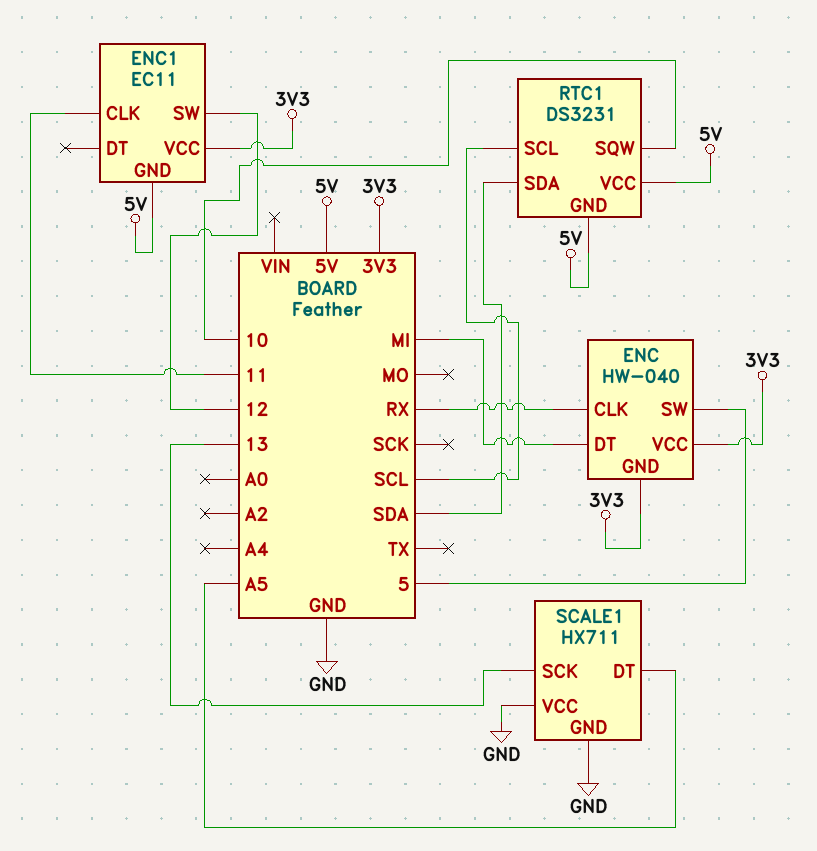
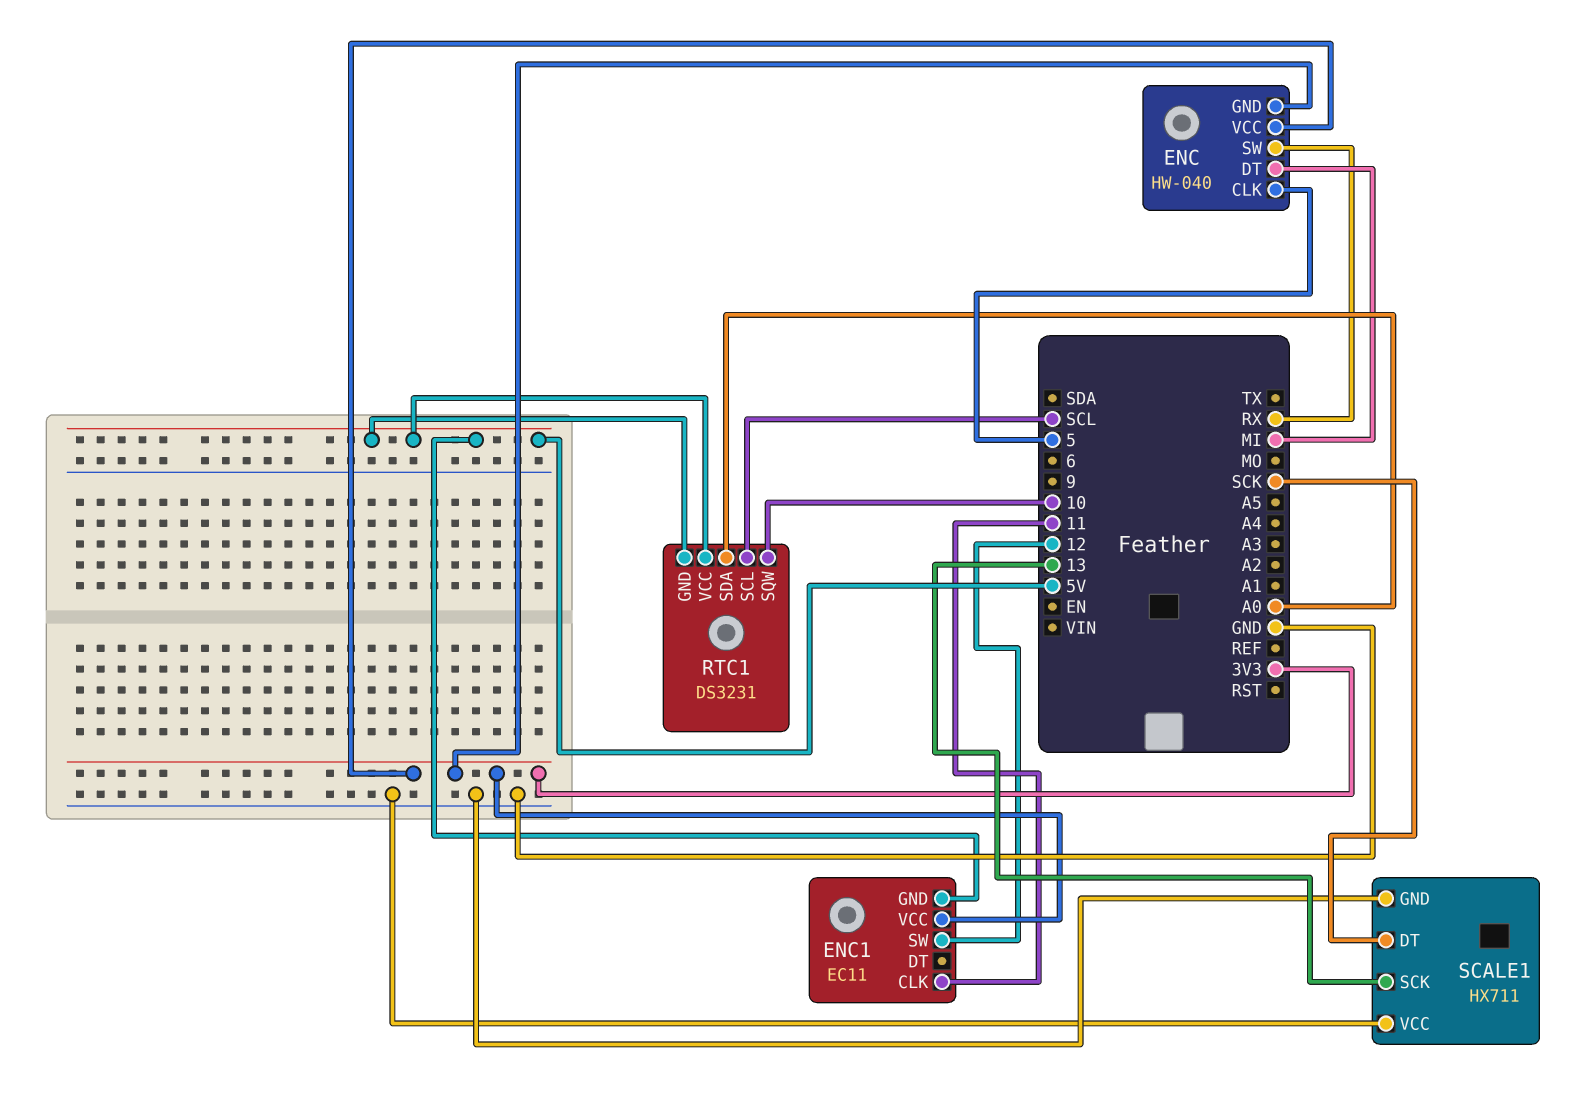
ENC pin CLK: RX -> 5
ENC pin SW: 5 -> RX
RTC1 pin SDA: SDA -> A0
SCALE1 pin DT: A5 -> SCK

